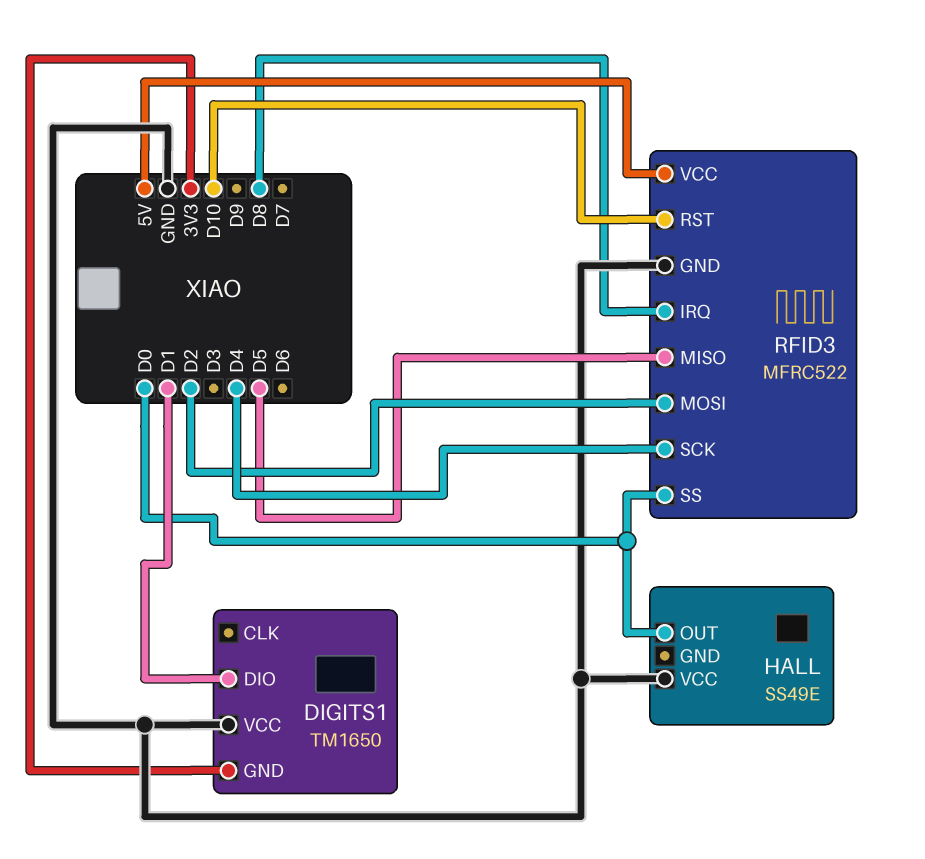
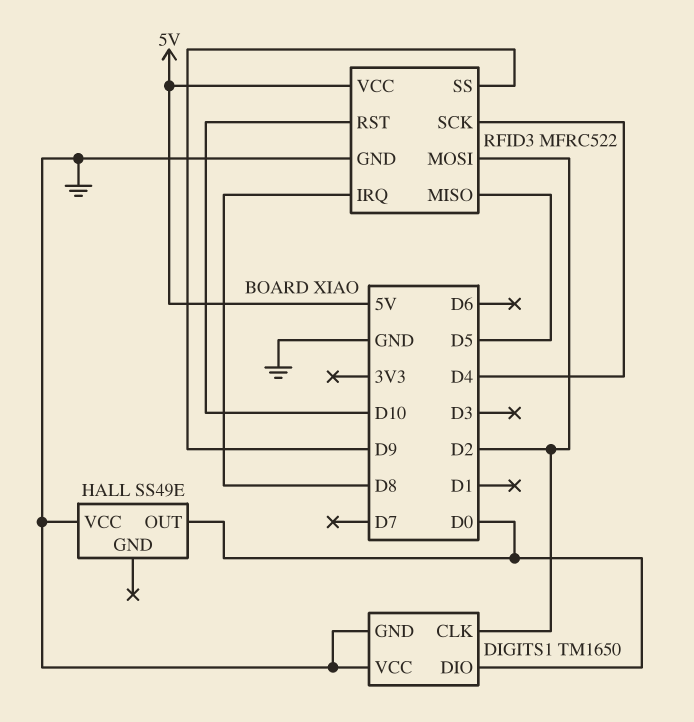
DIGITS1 pin CLK: none -> D2
DIGITS1 pin DIO: D1 -> D0
DIGITS1 pin GND: 3V3 -> GND
RFID3 pin SS: D0 -> D9

